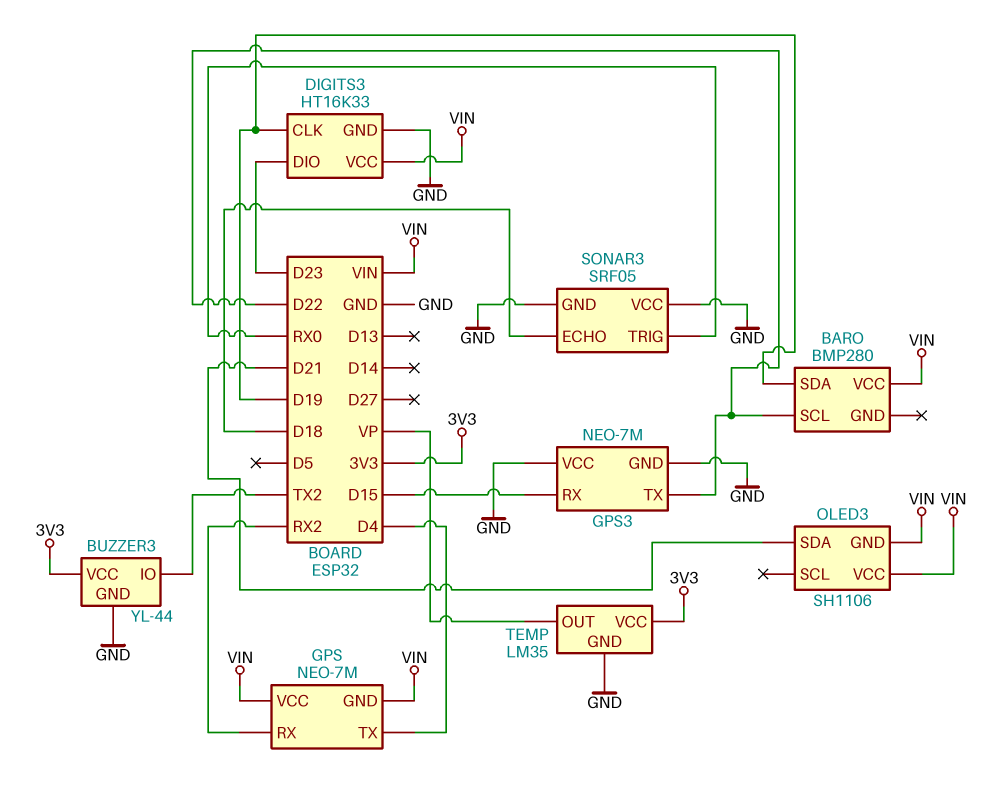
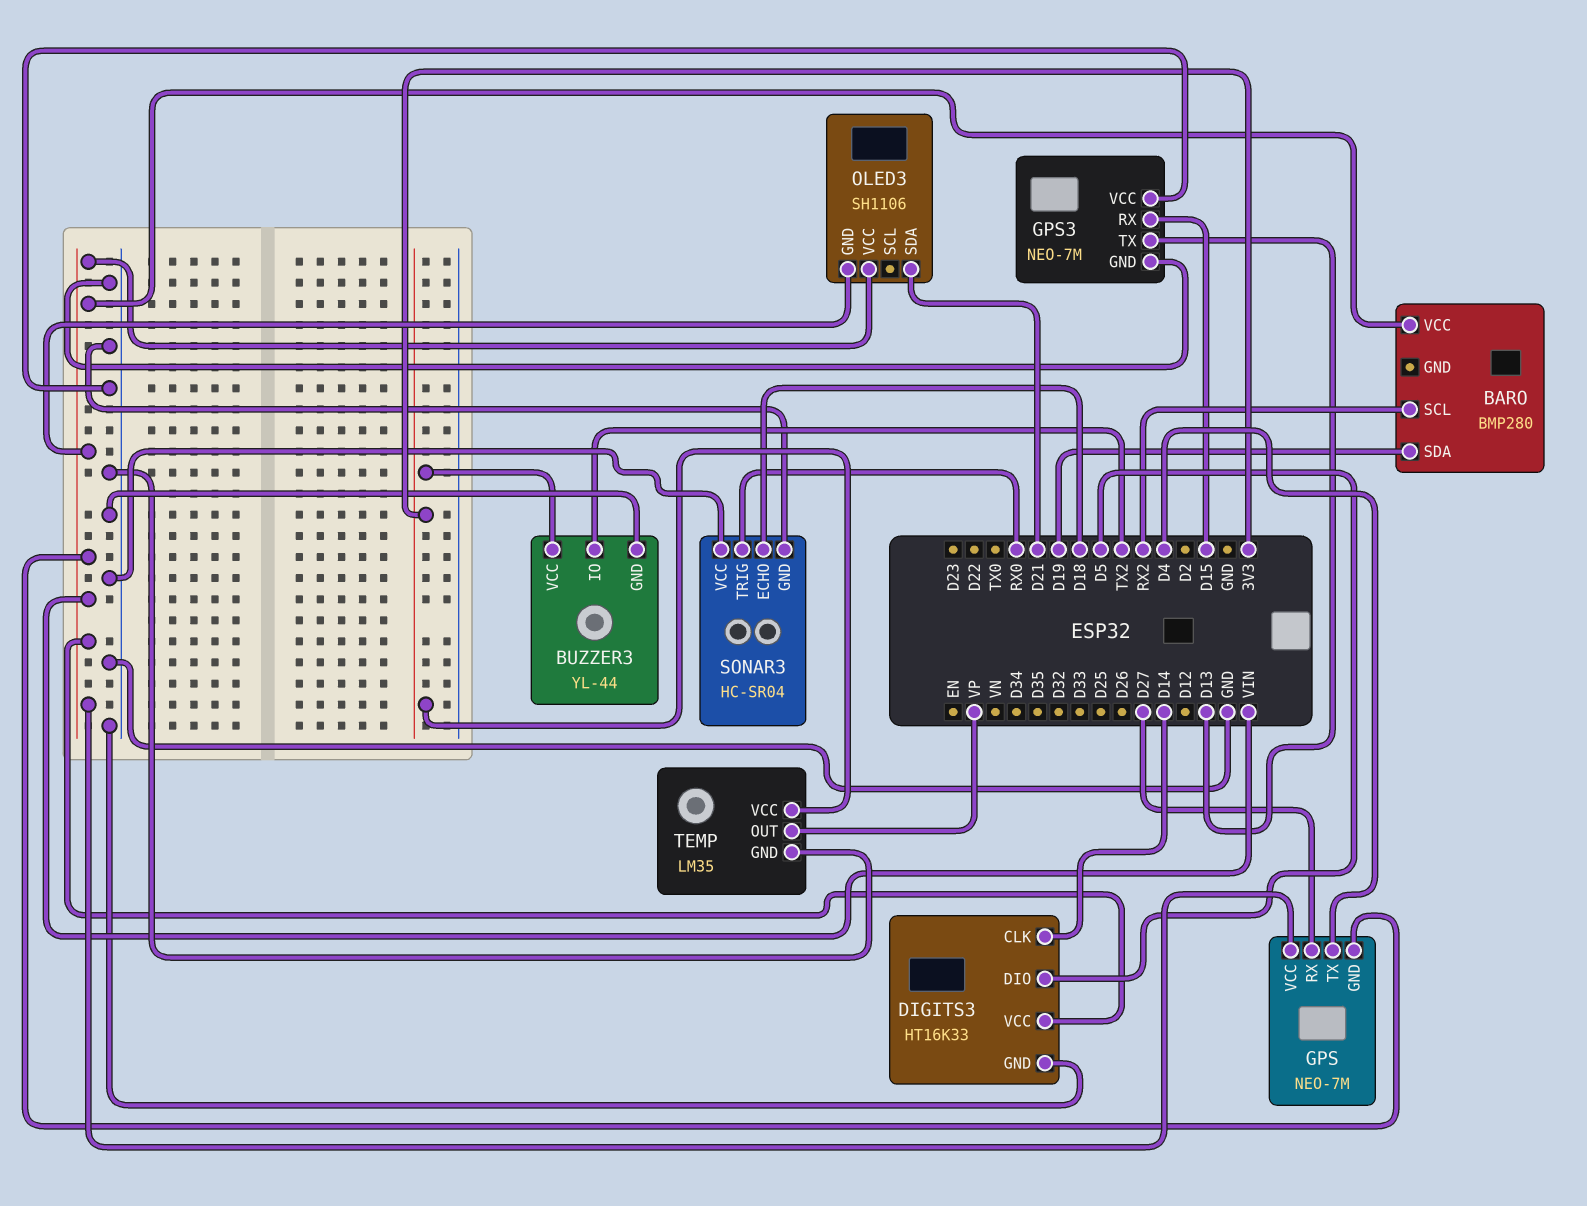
BARO pin SCL: D22 -> RX2
DIGITS3 pin CLK: D19 -> D14
DIGITS3 pin DIO: D23 -> D5
GPS pin RX: RX2 -> D27
GPS3 pin TX: D22 -> D13
SONAR3: SRF05 -> HC-SR04

